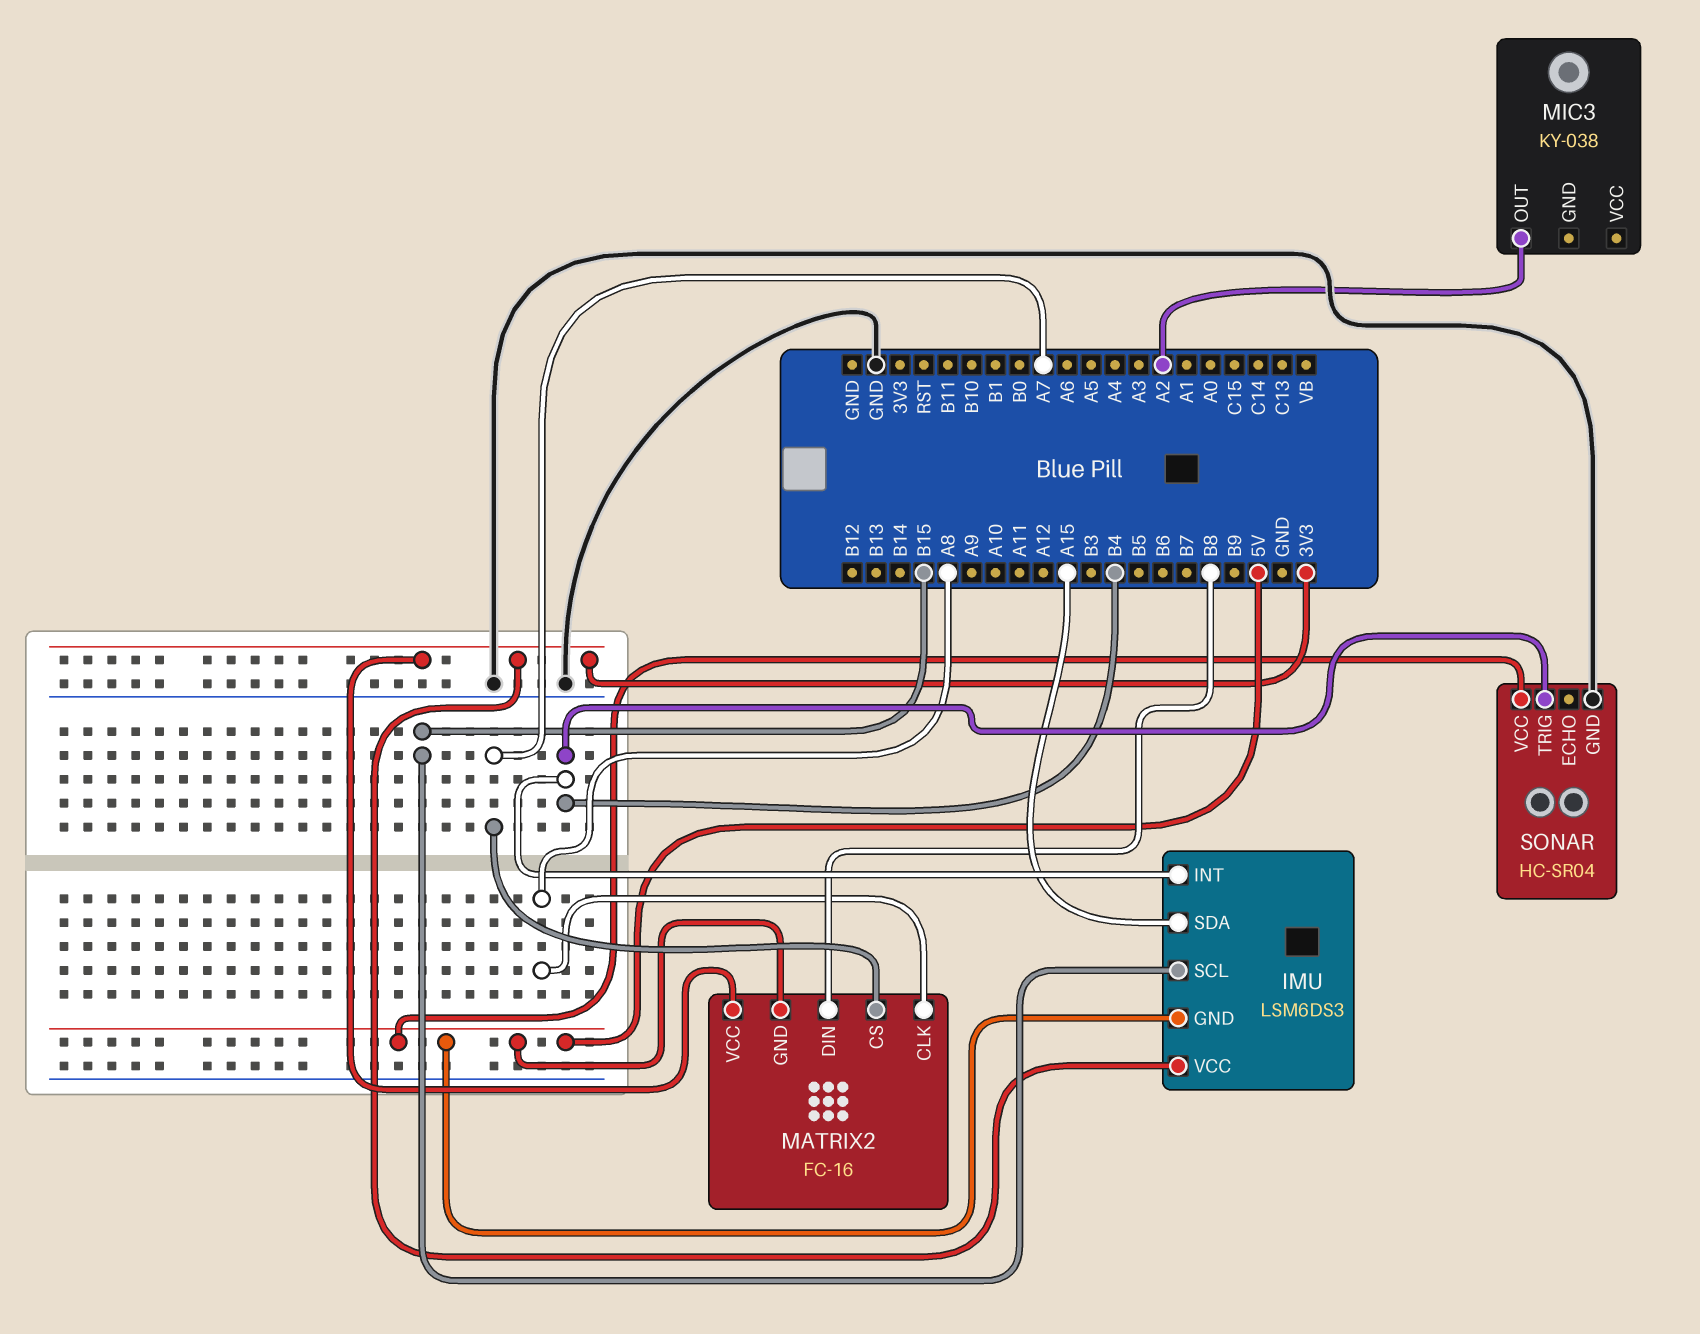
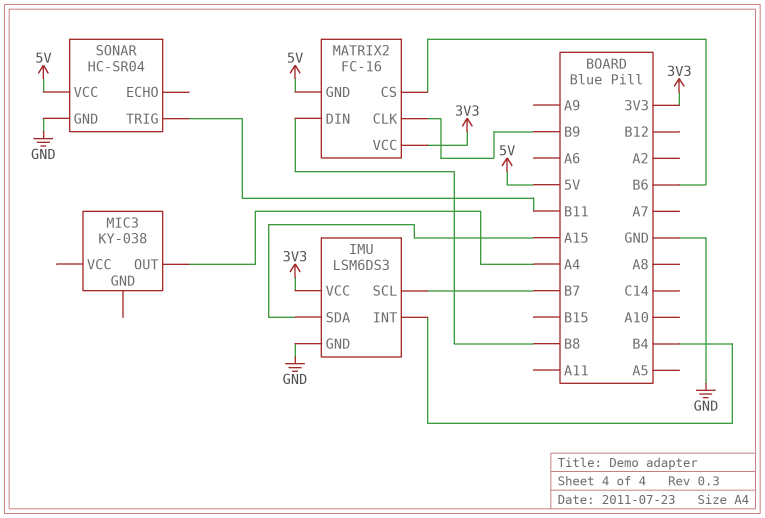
IMU pin GND: 5V -> GND
IMU pin SCL: B15 -> B7
MATRIX2 pin CLK: A8 -> B9
MATRIX2 pin CS: A7 -> B6
MIC3 pin OUT: A2 -> A4
SONAR pin TRIG: B4 -> B11

